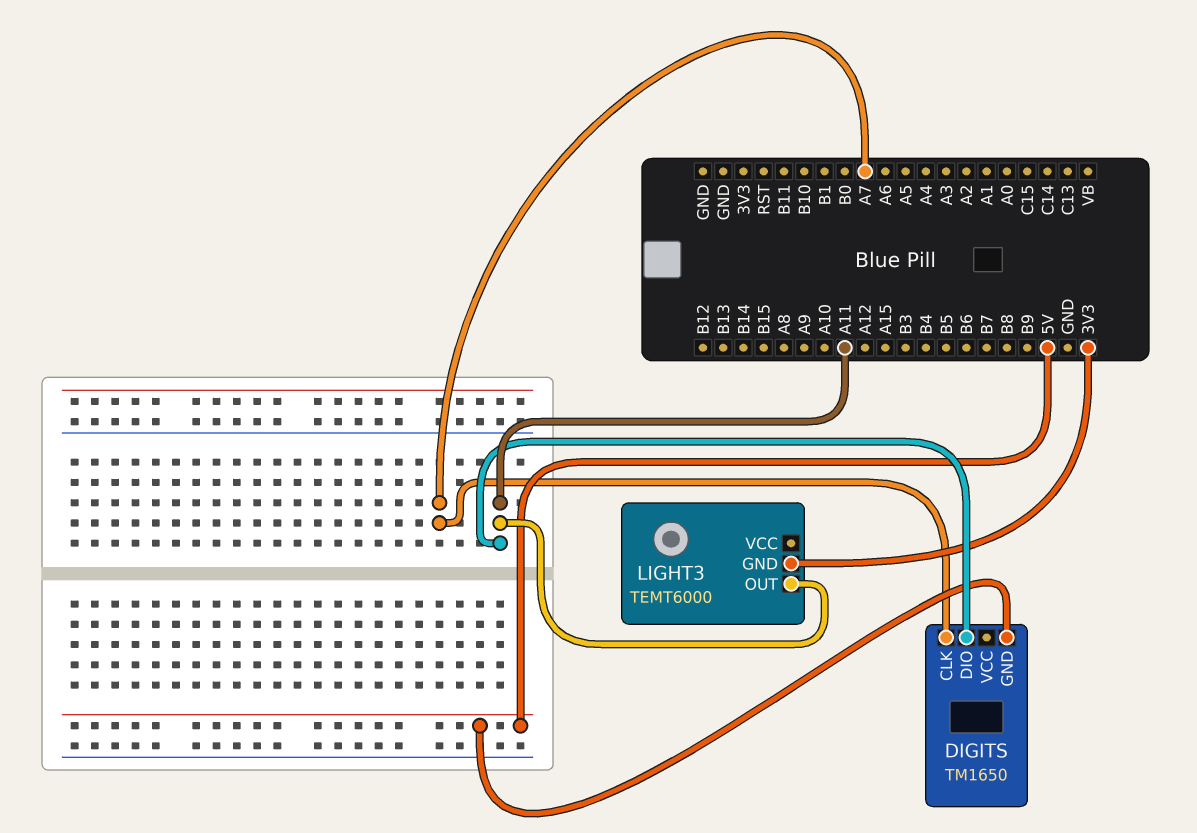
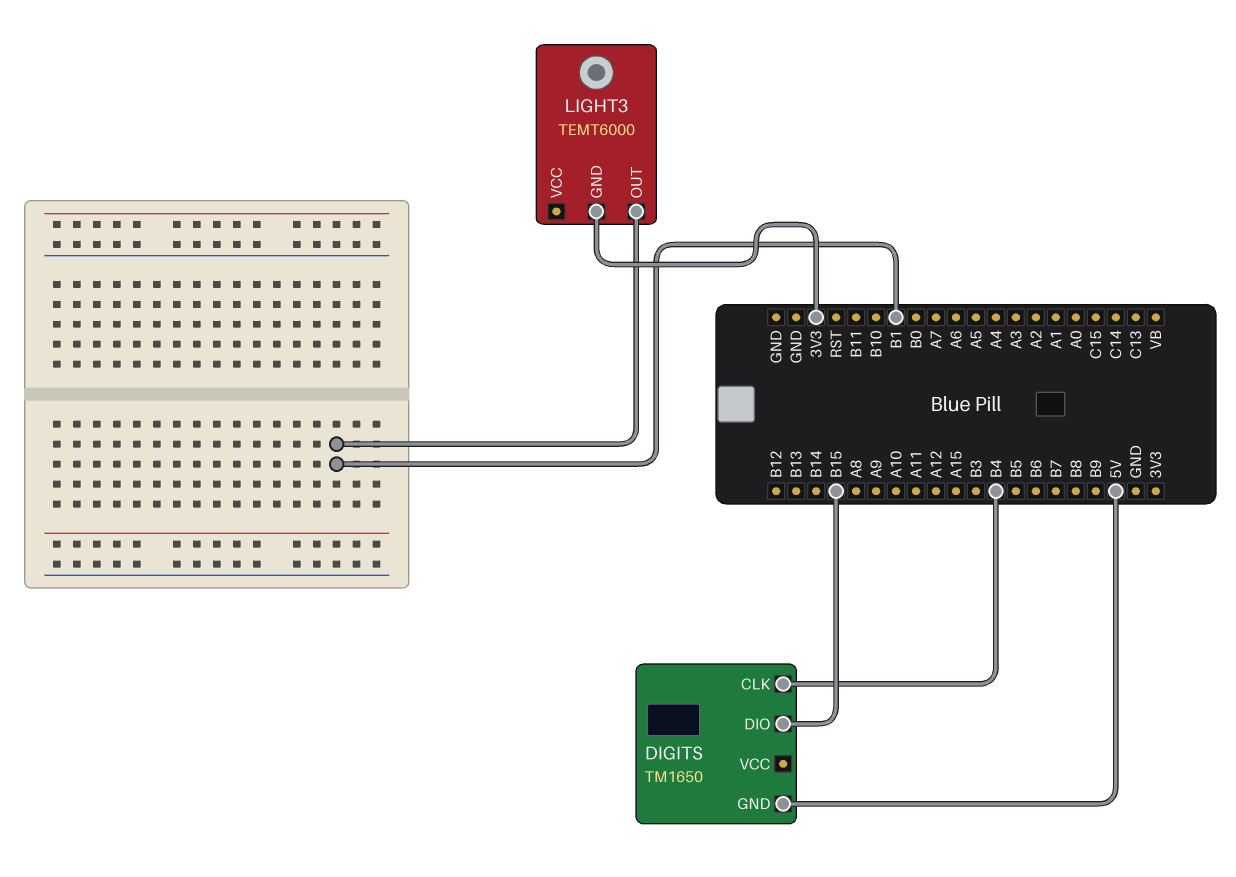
DIGITS pin CLK: A7 -> B4
DIGITS pin DIO: A11 -> B15
LIGHT3 pin OUT: A11 -> B1

